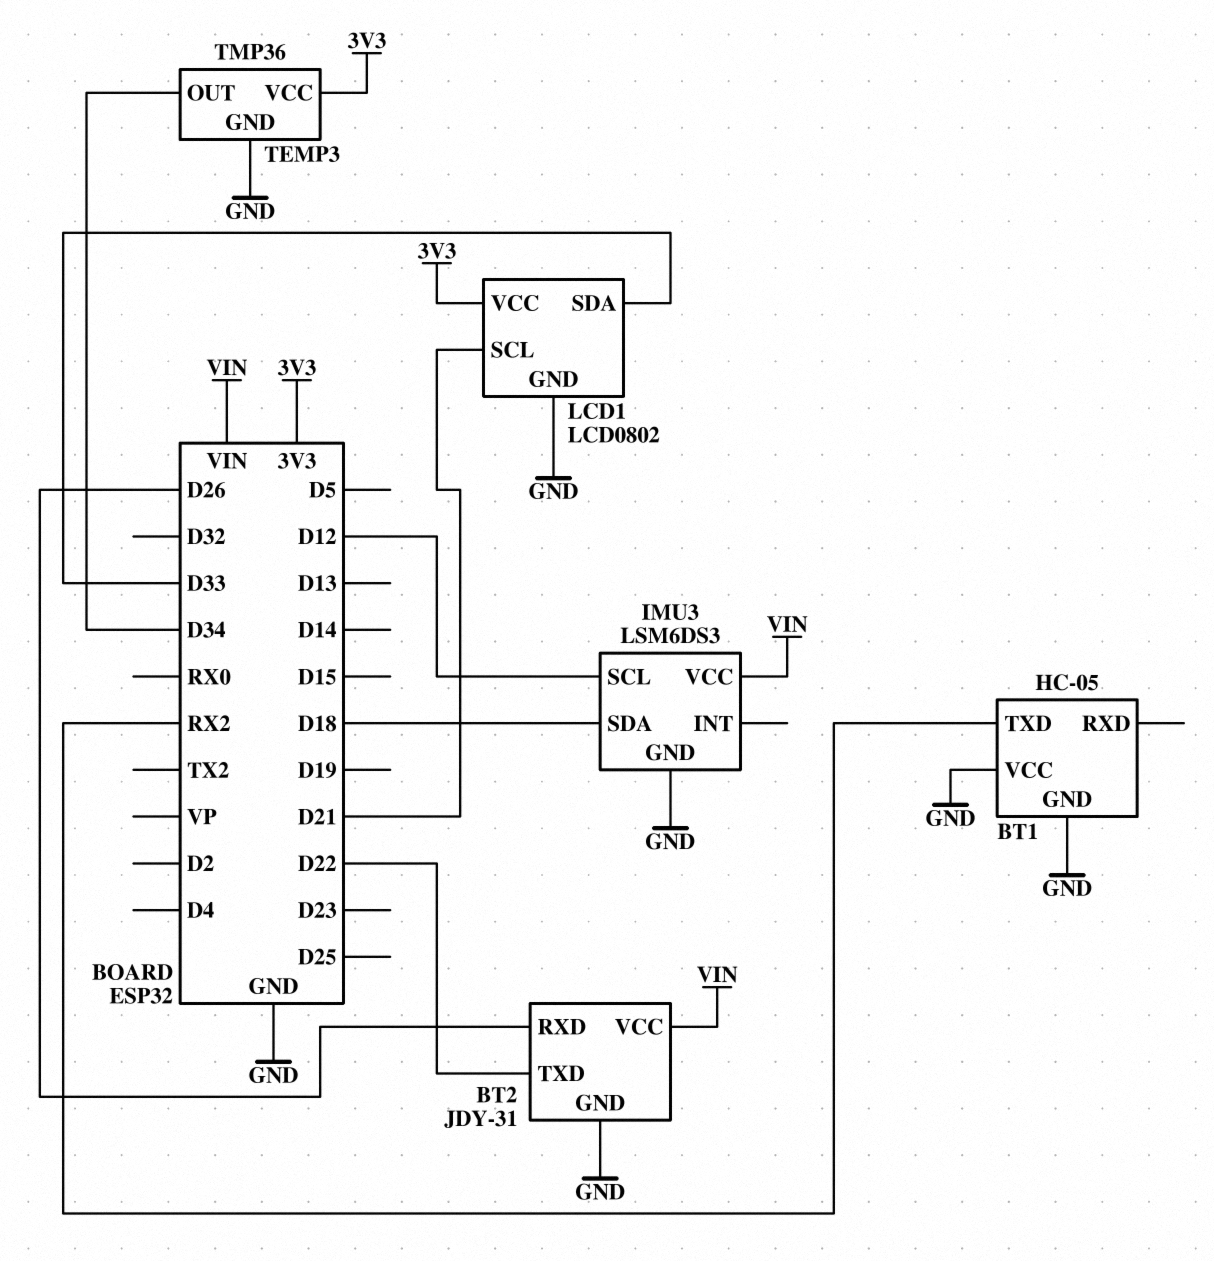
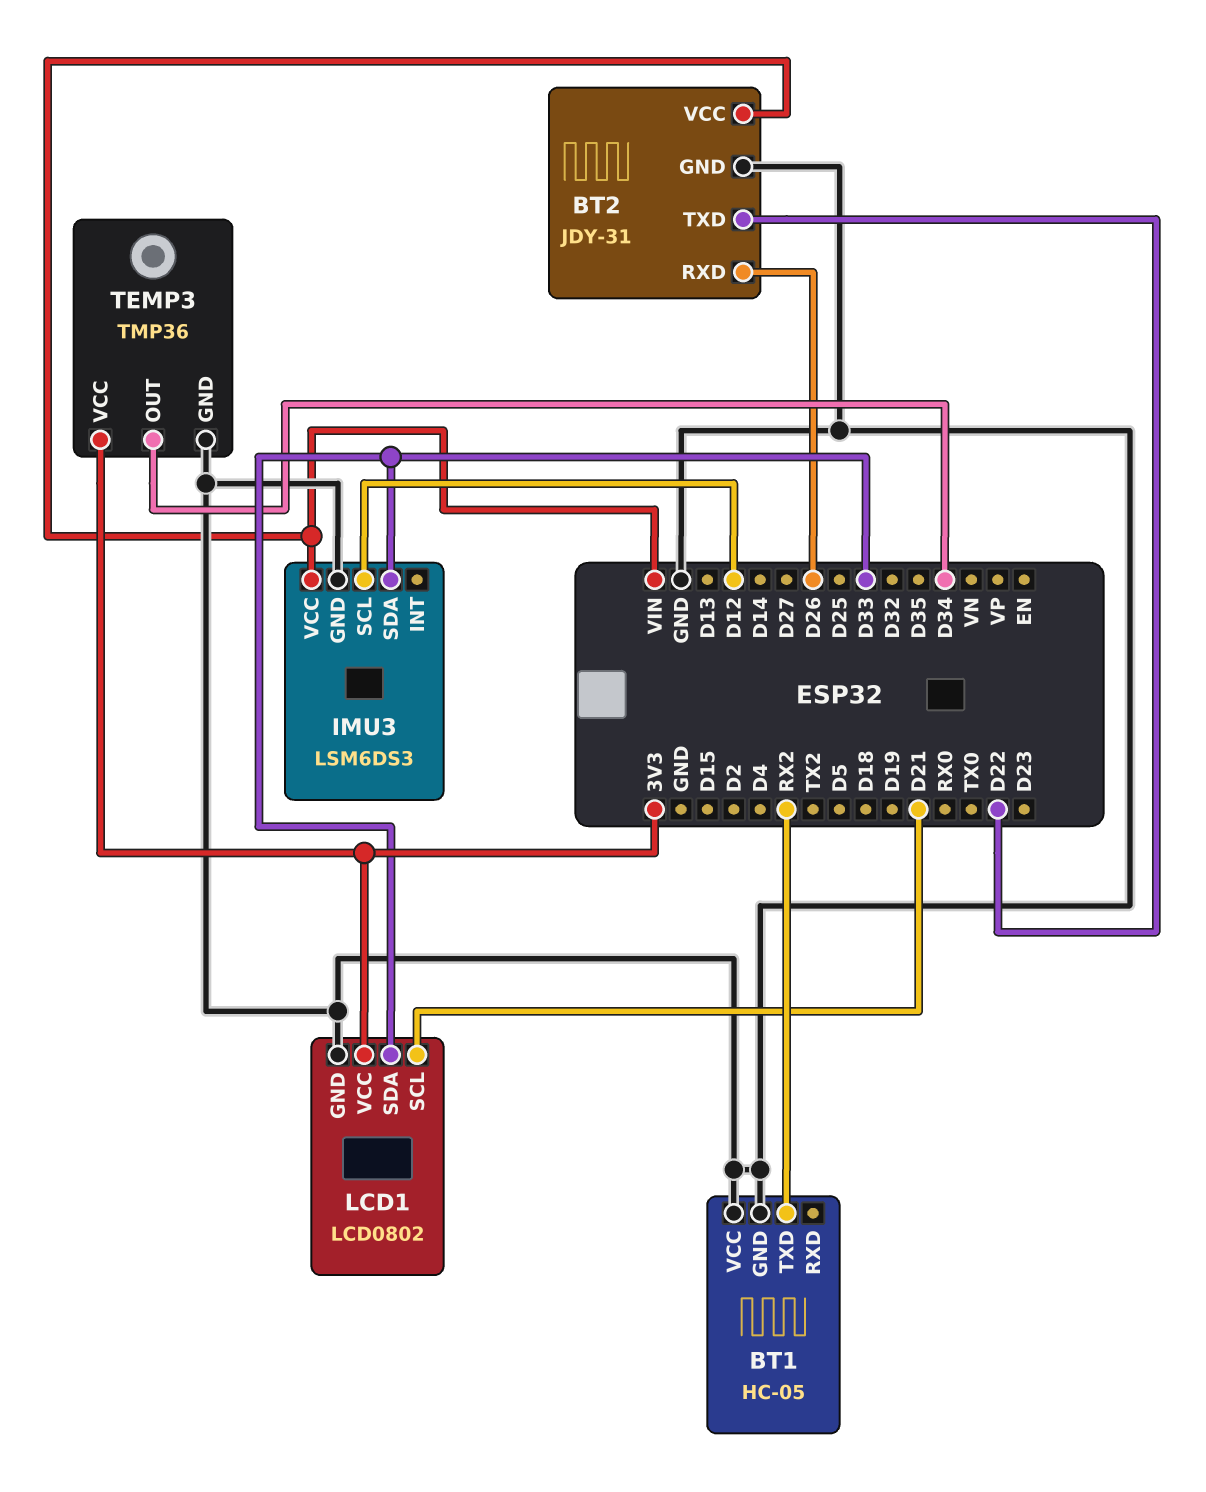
IMU3 pin SDA: D18 -> D33

